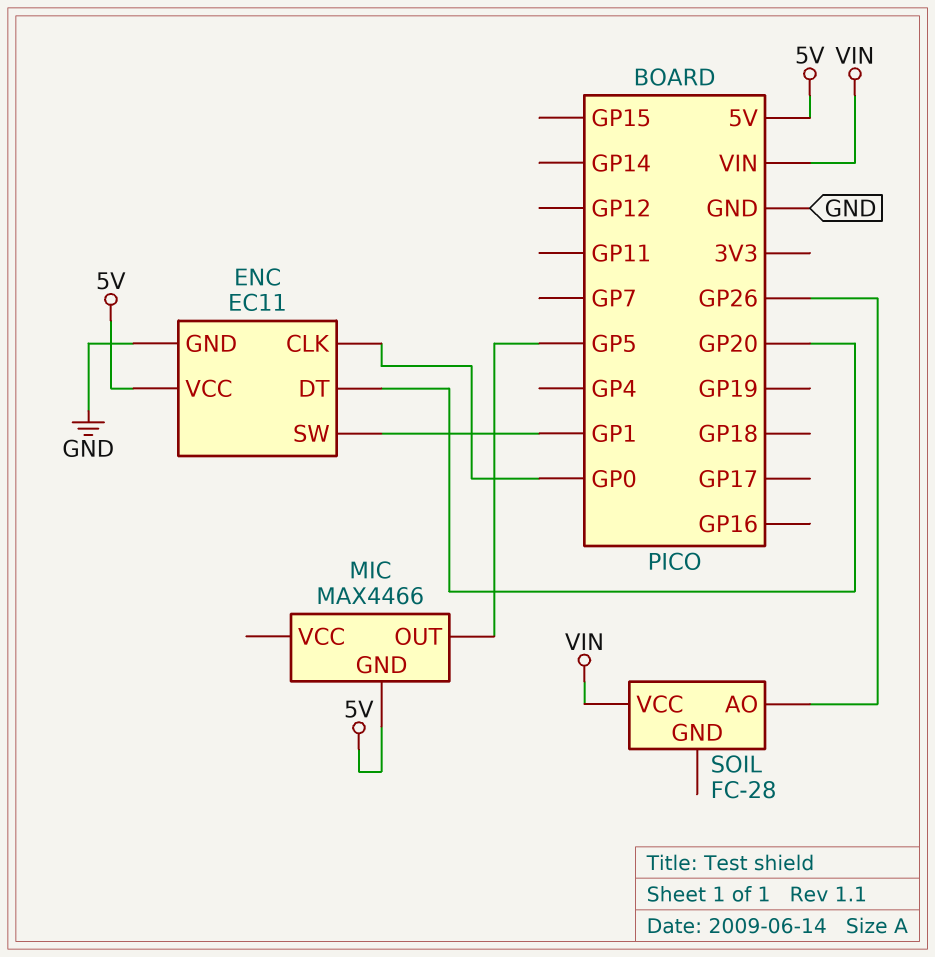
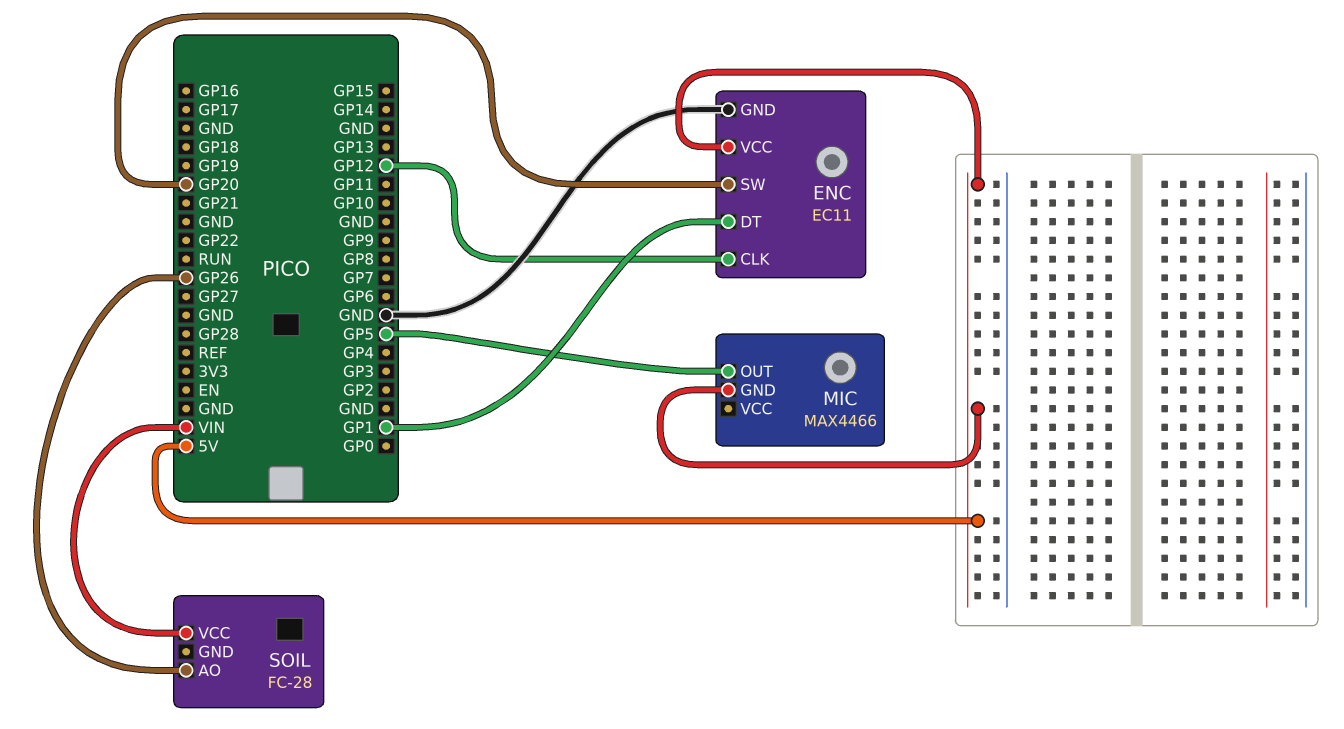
ENC pin CLK: GP0 -> GP12
ENC pin DT: GP20 -> GP1
ENC pin SW: GP1 -> GP20

